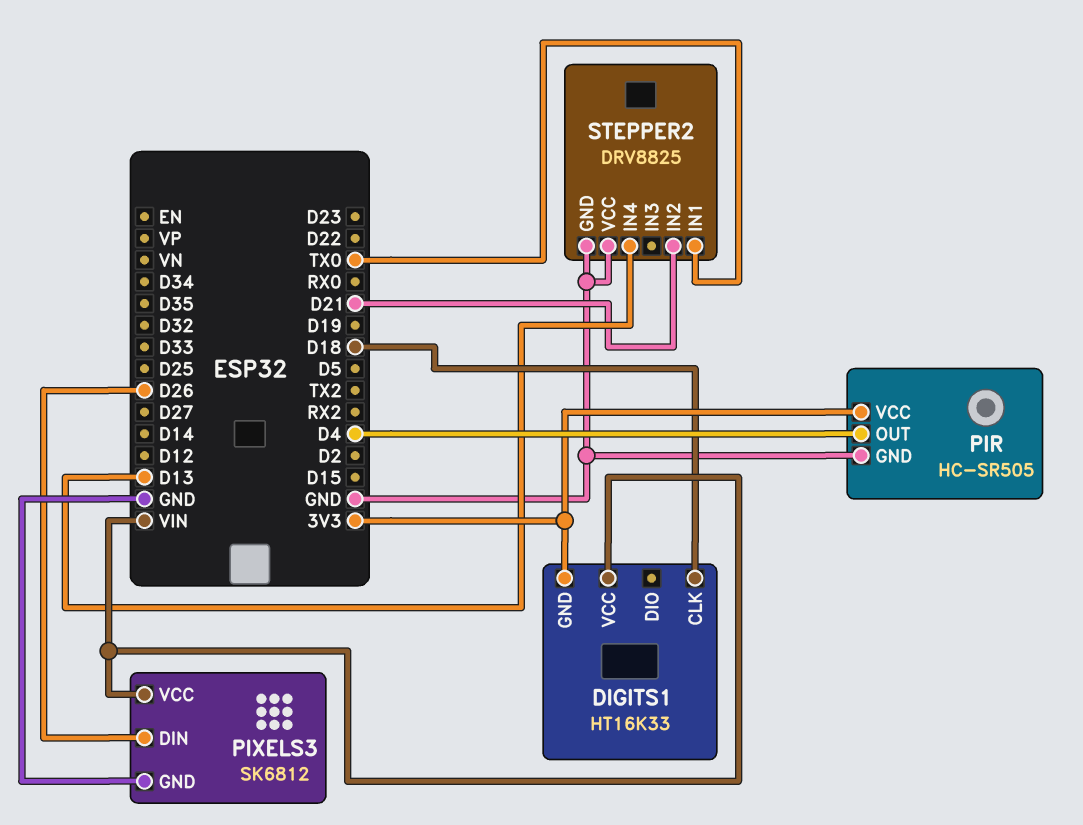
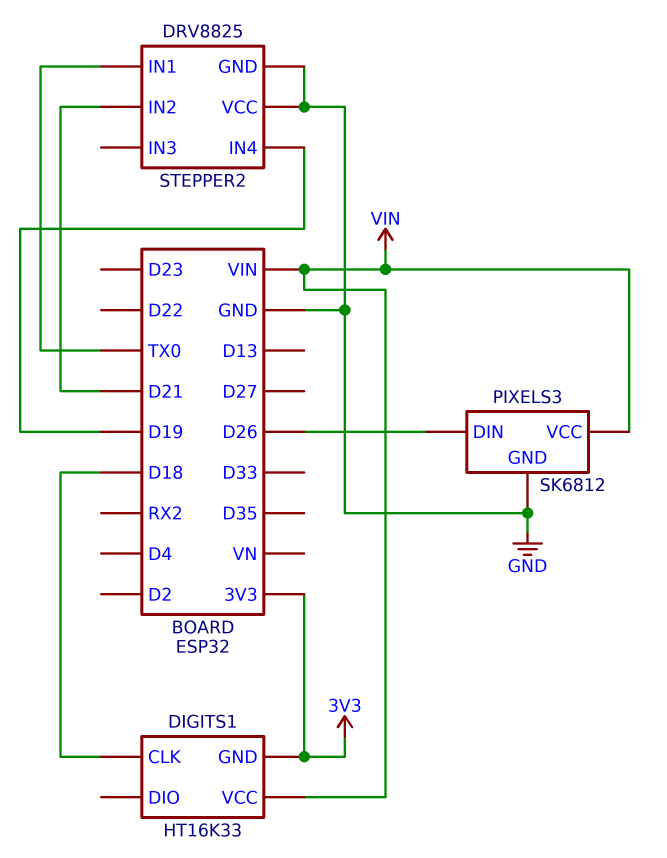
PIR: HC-SR505 -> none
PIR pin GND: GND -> none
PIR pin OUT: D4 -> none
PIR pin VCC: 3V3 -> none
STEPPER2 pin IN4: D13 -> D19

